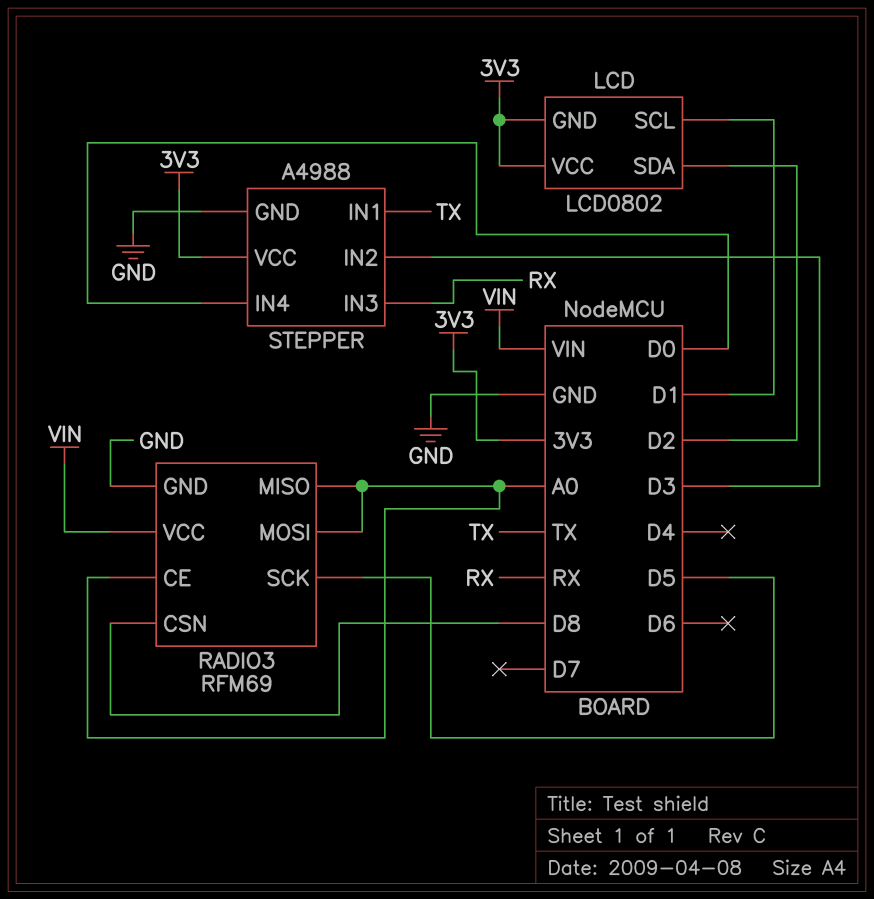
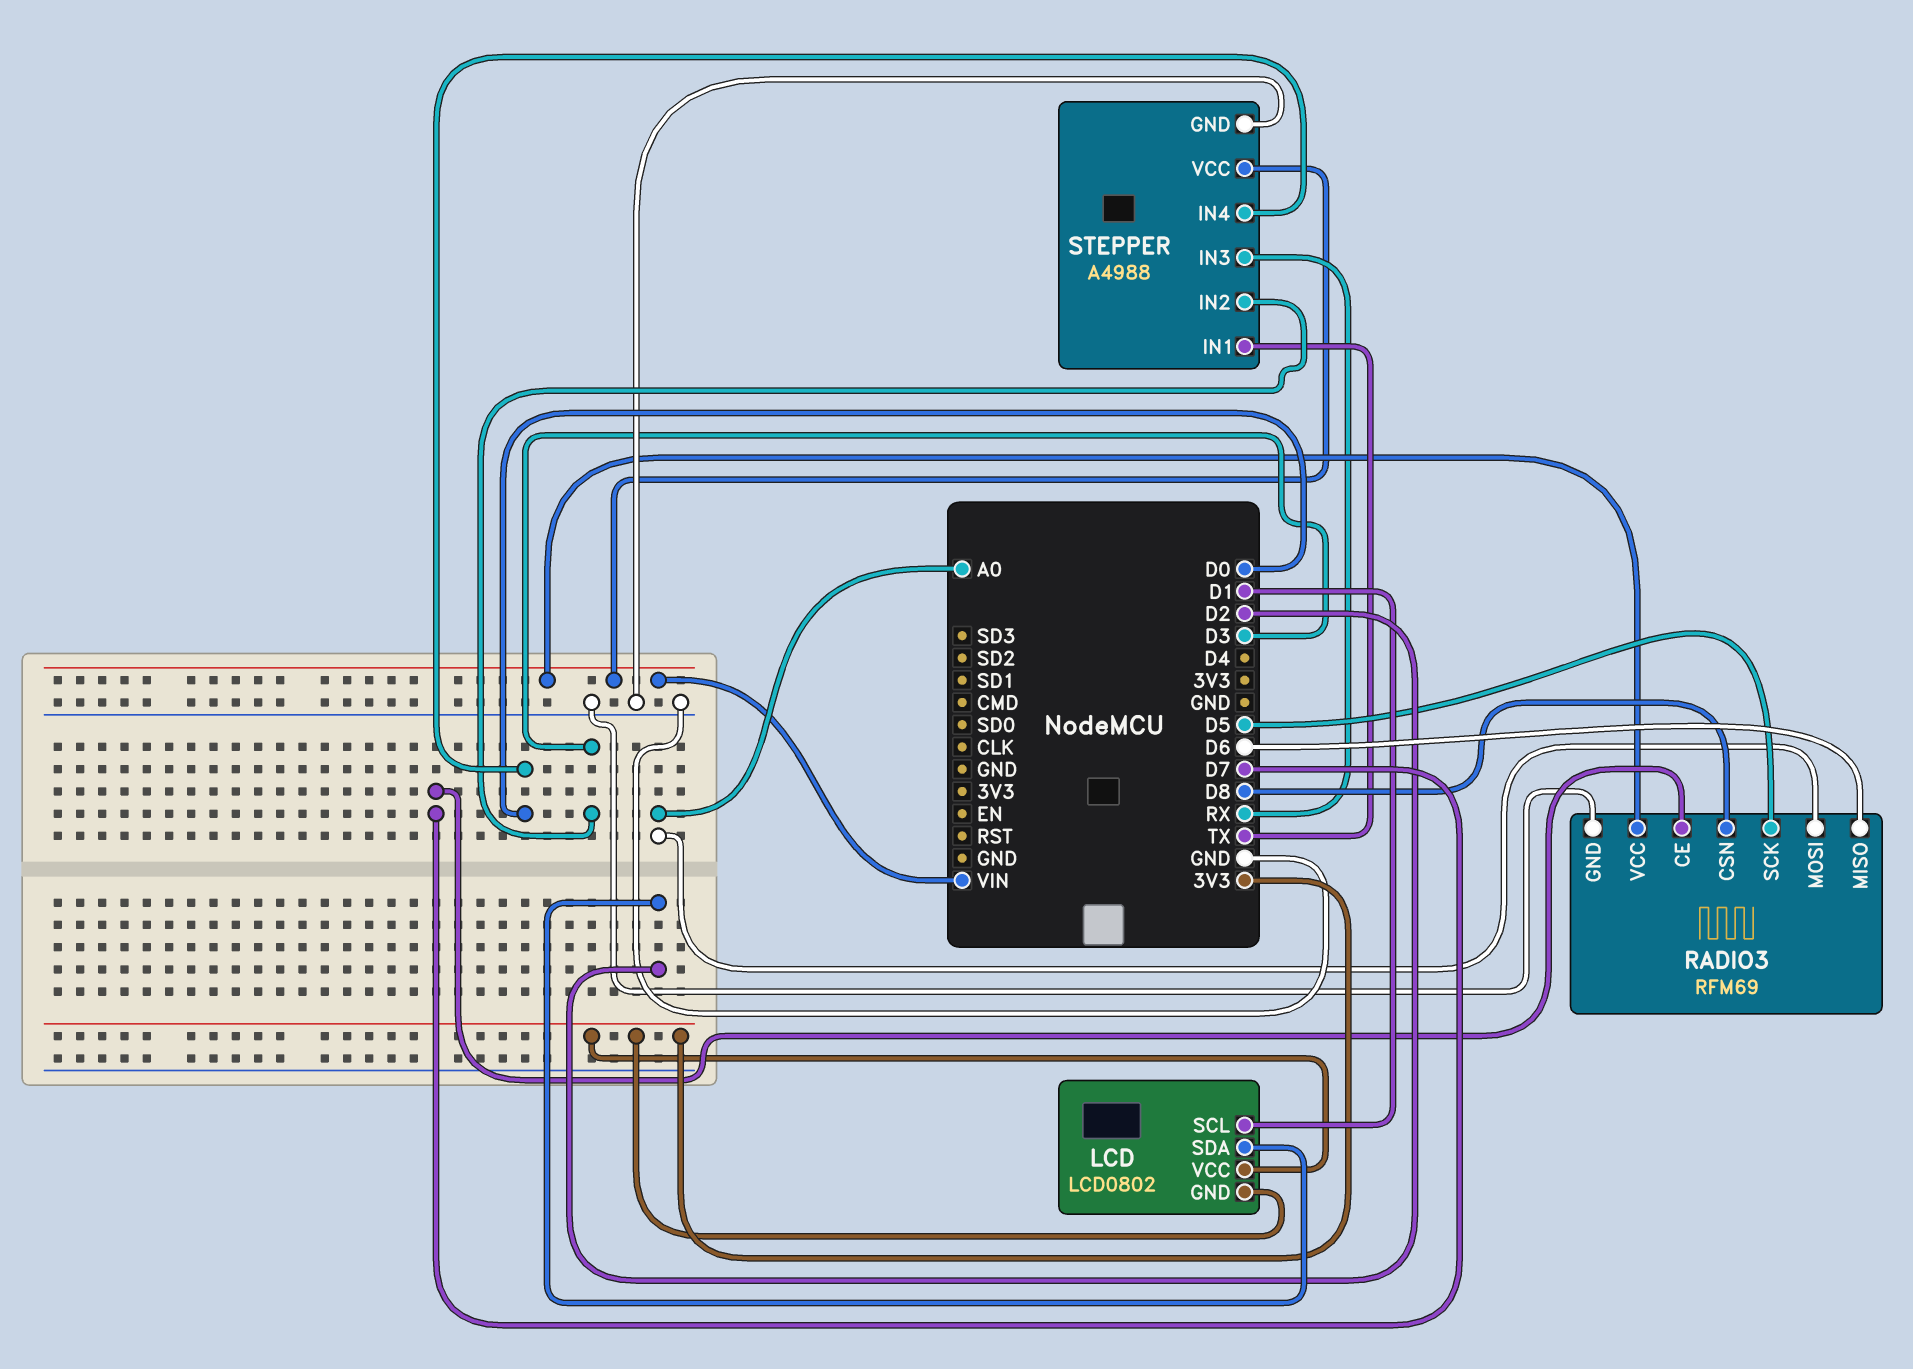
RADIO3 pin CE: A0 -> D7
RADIO3 pin MISO: A0 -> D6
STEPPER pin VCC: 3V3 -> VIN

